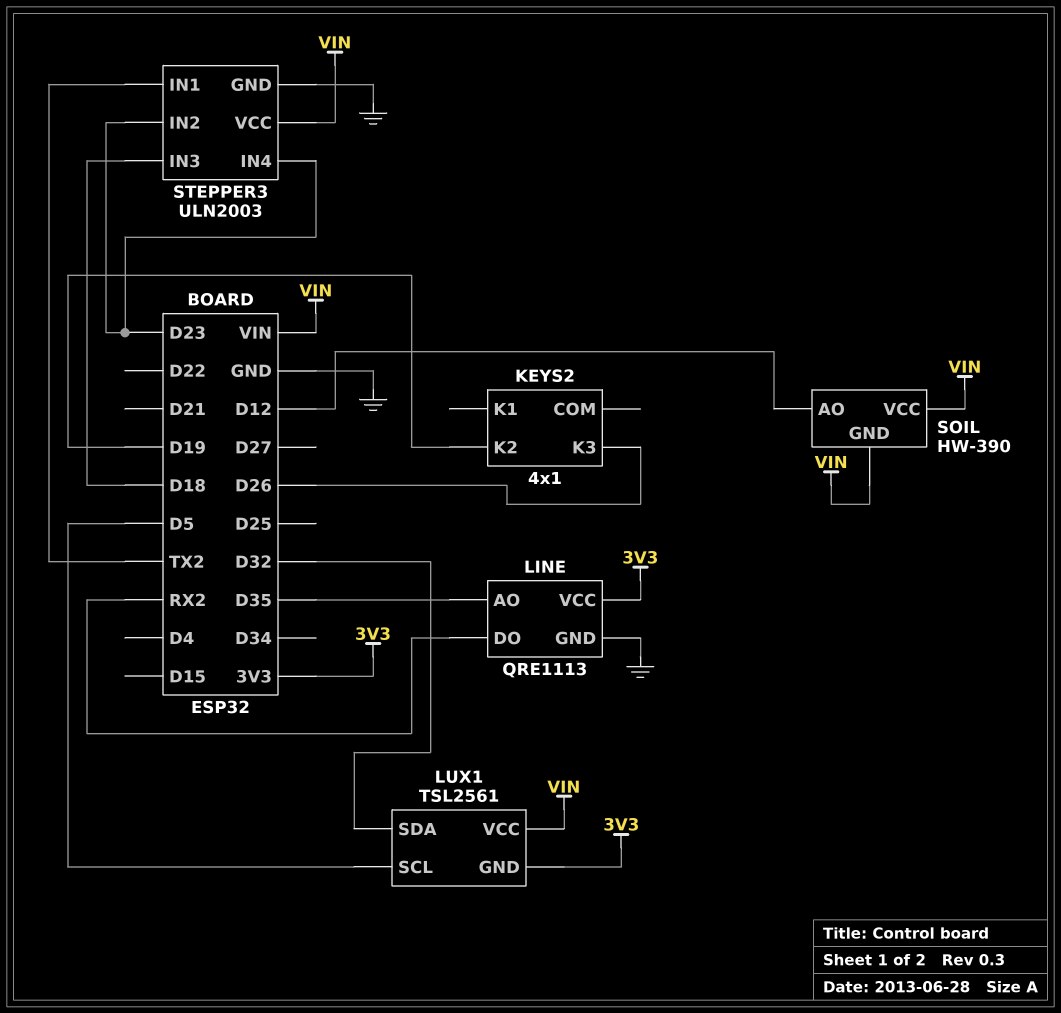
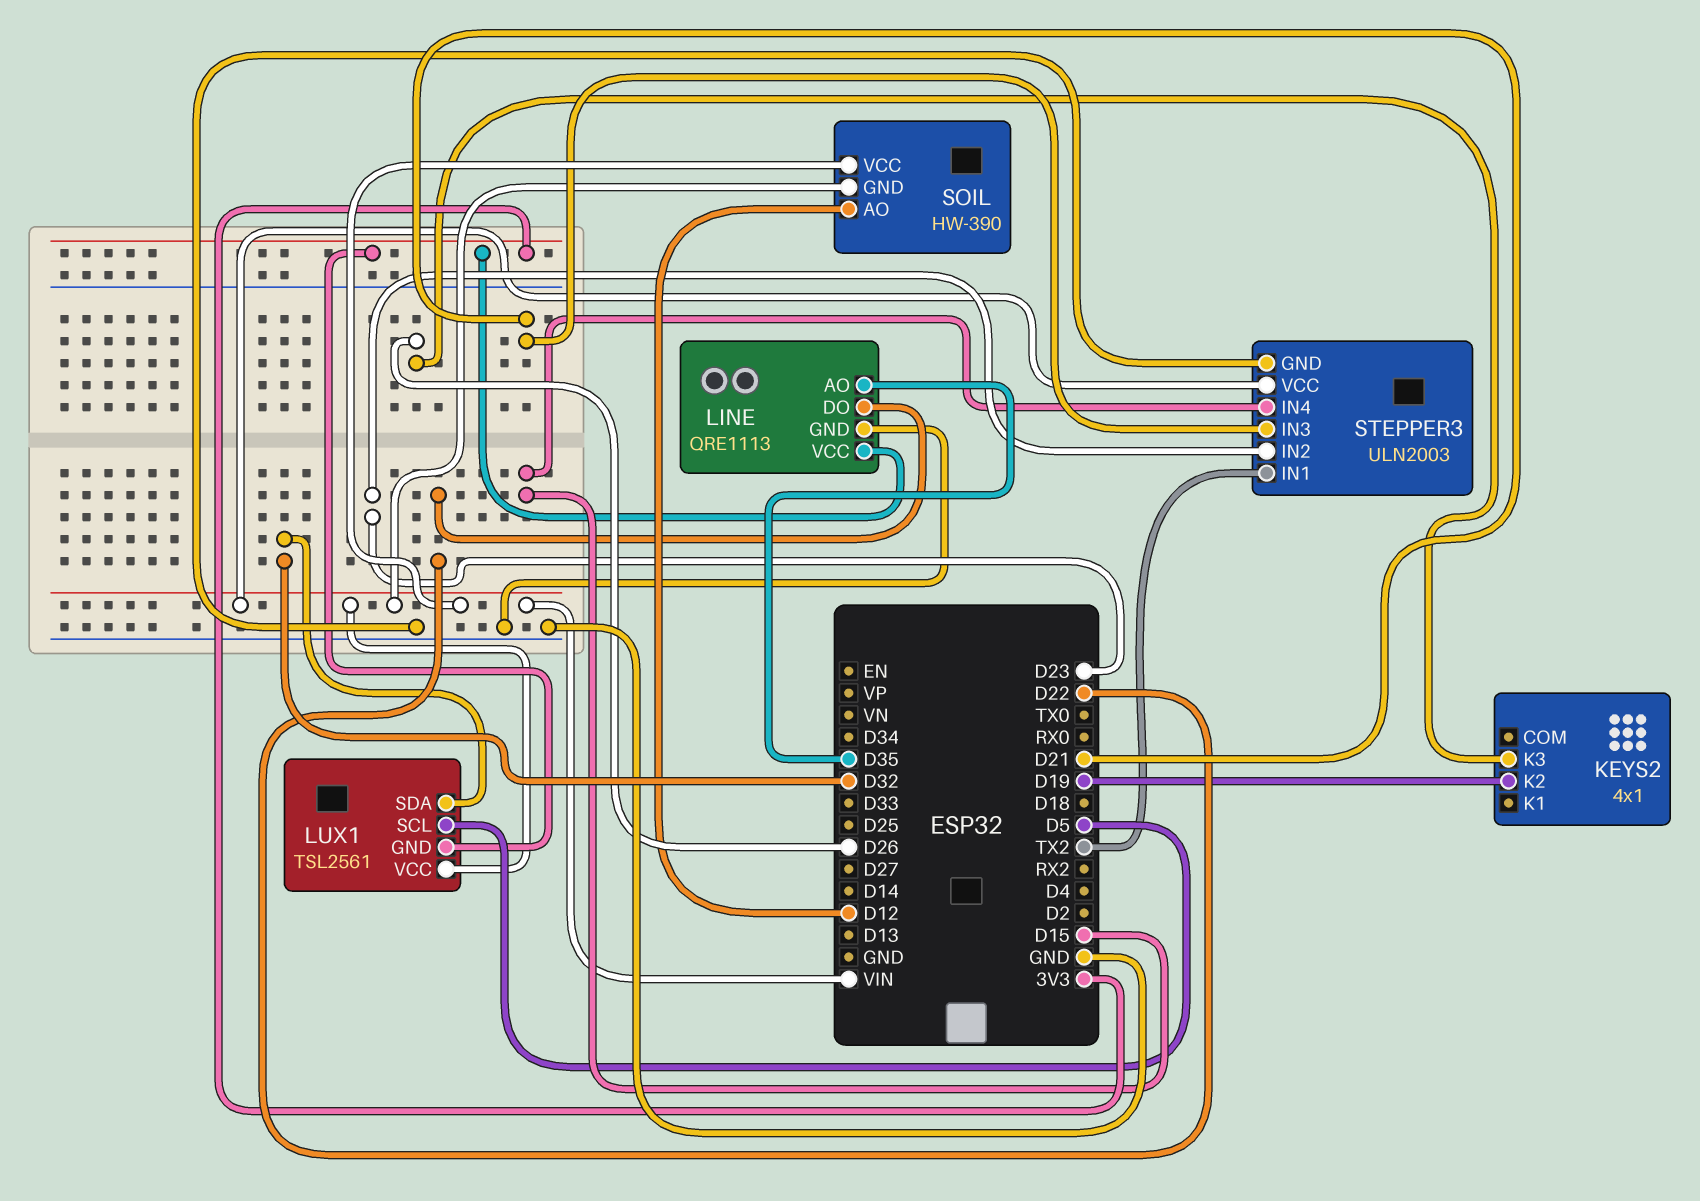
LINE pin DO: RX2 -> D22
STEPPER3 pin IN3: D18 -> D21
STEPPER3 pin IN4: D23 -> D15

